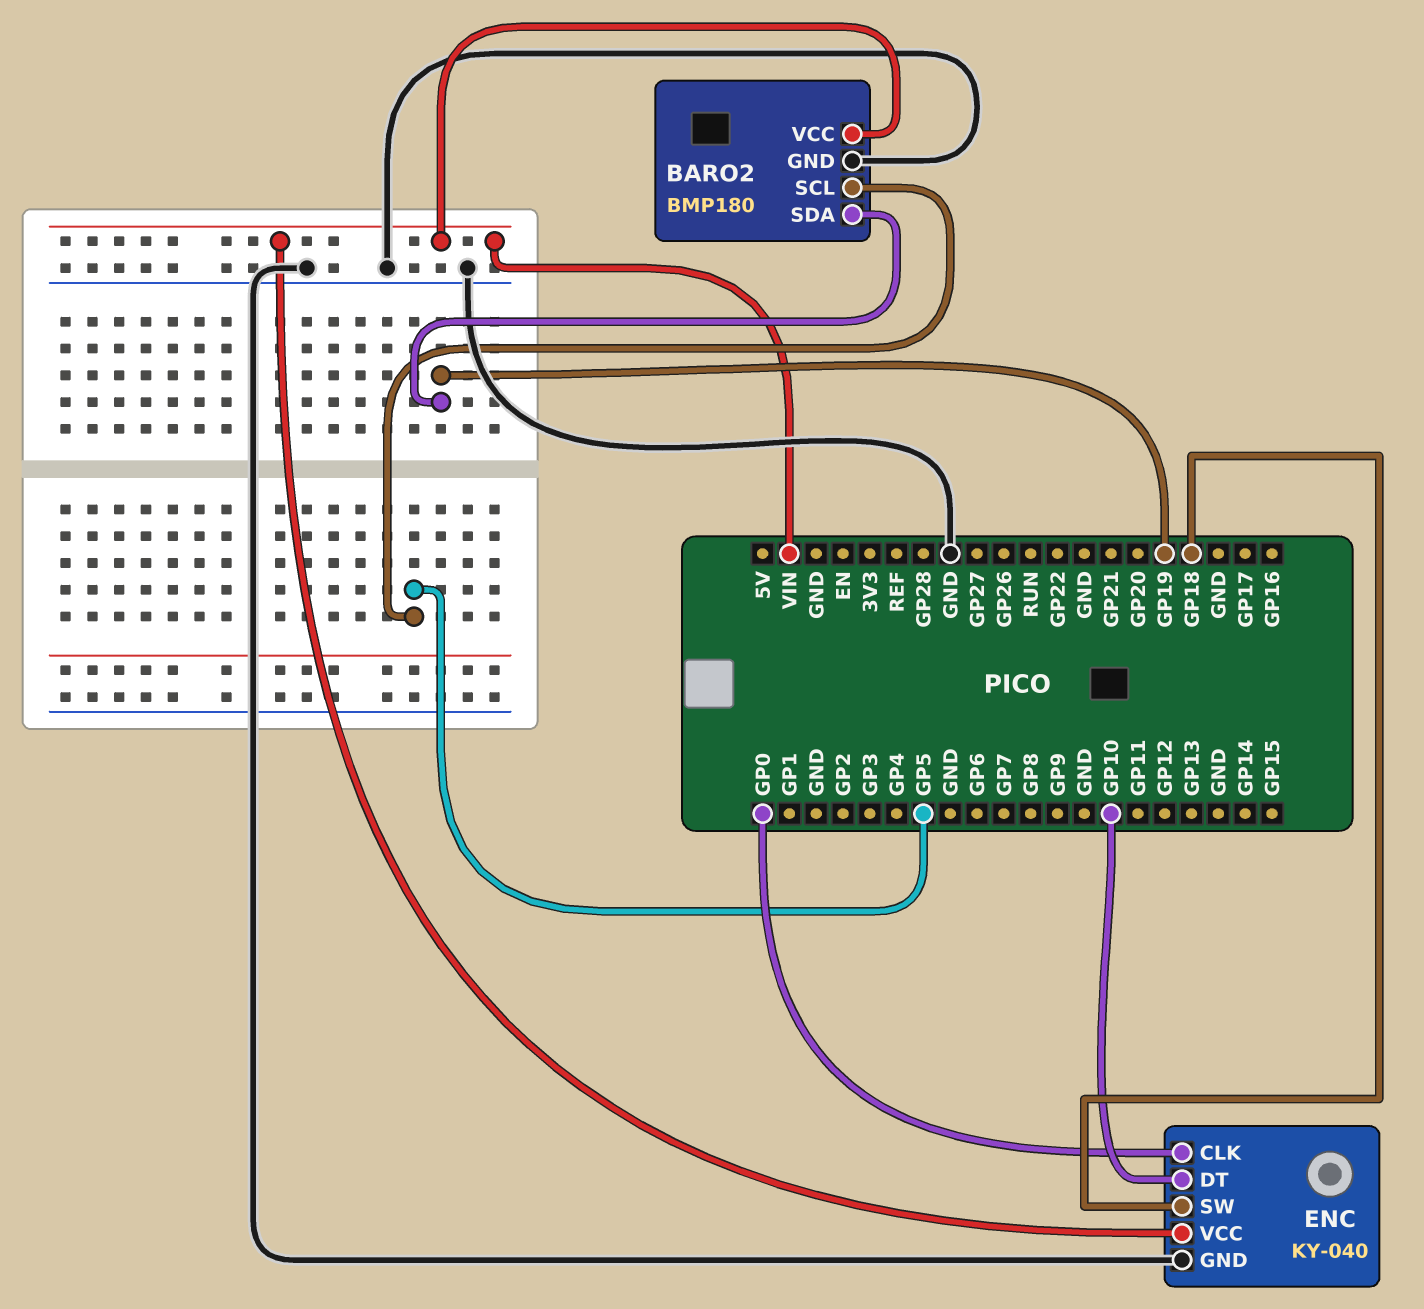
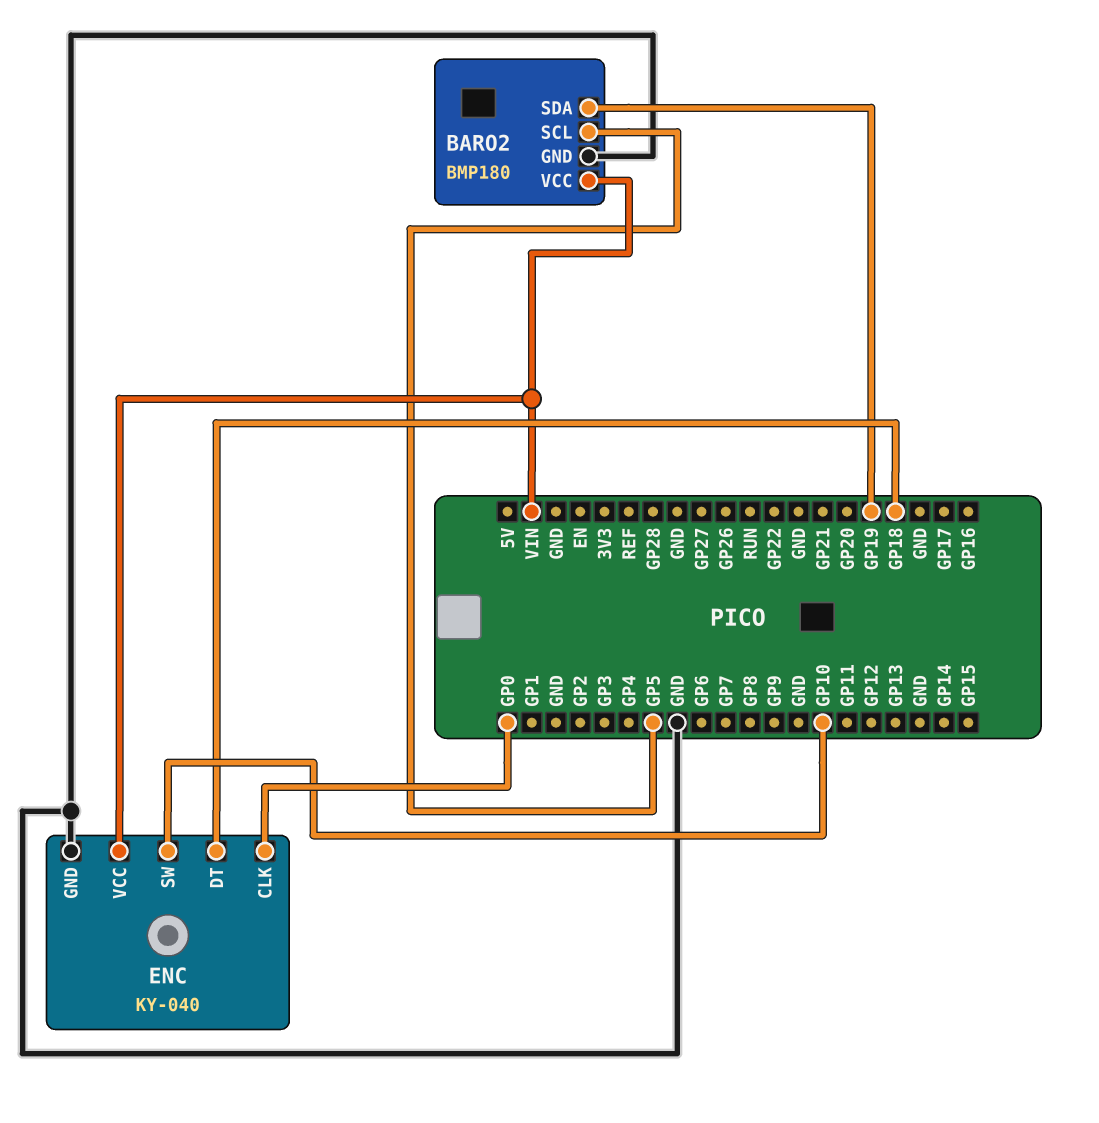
ENC pin DT: GP10 -> GP18
ENC pin SW: GP18 -> GP10

